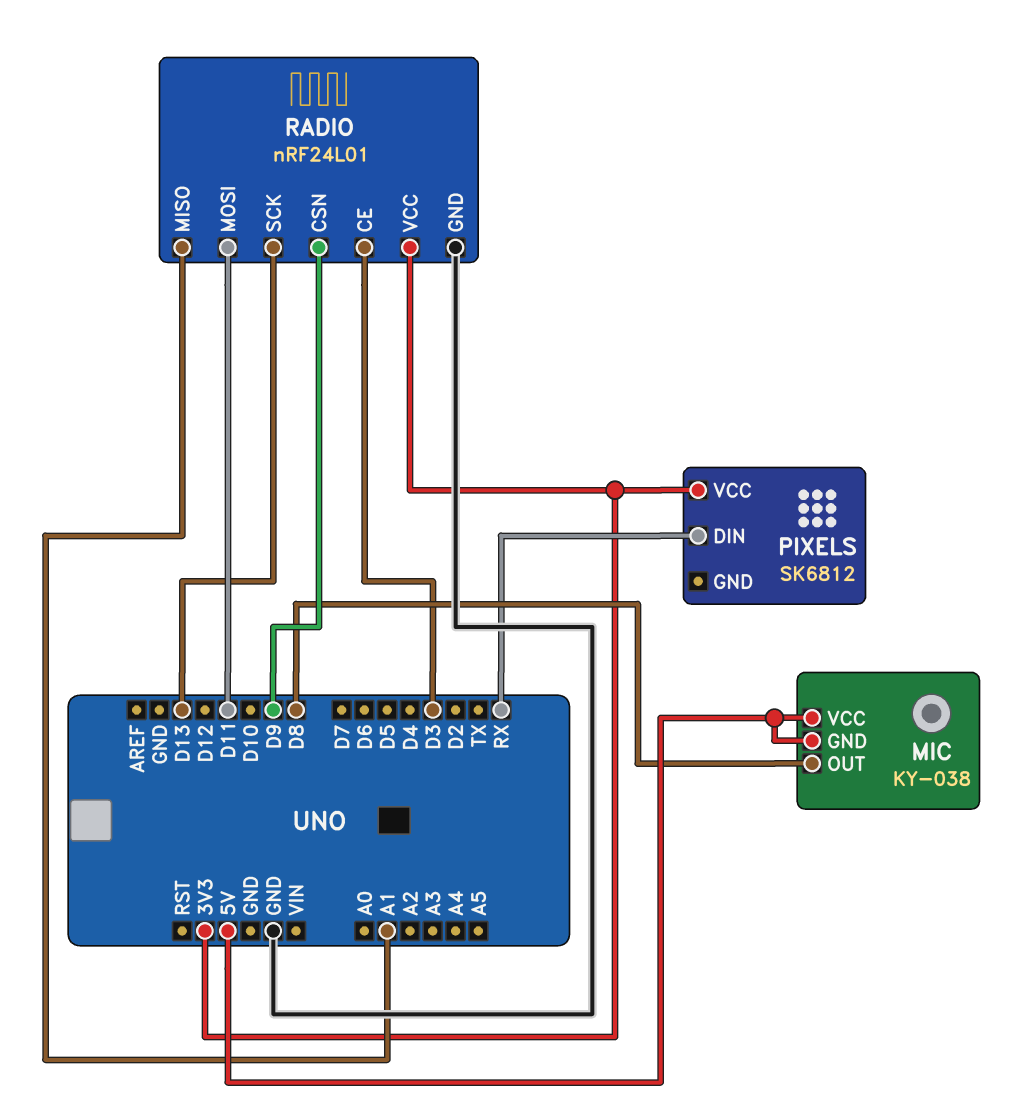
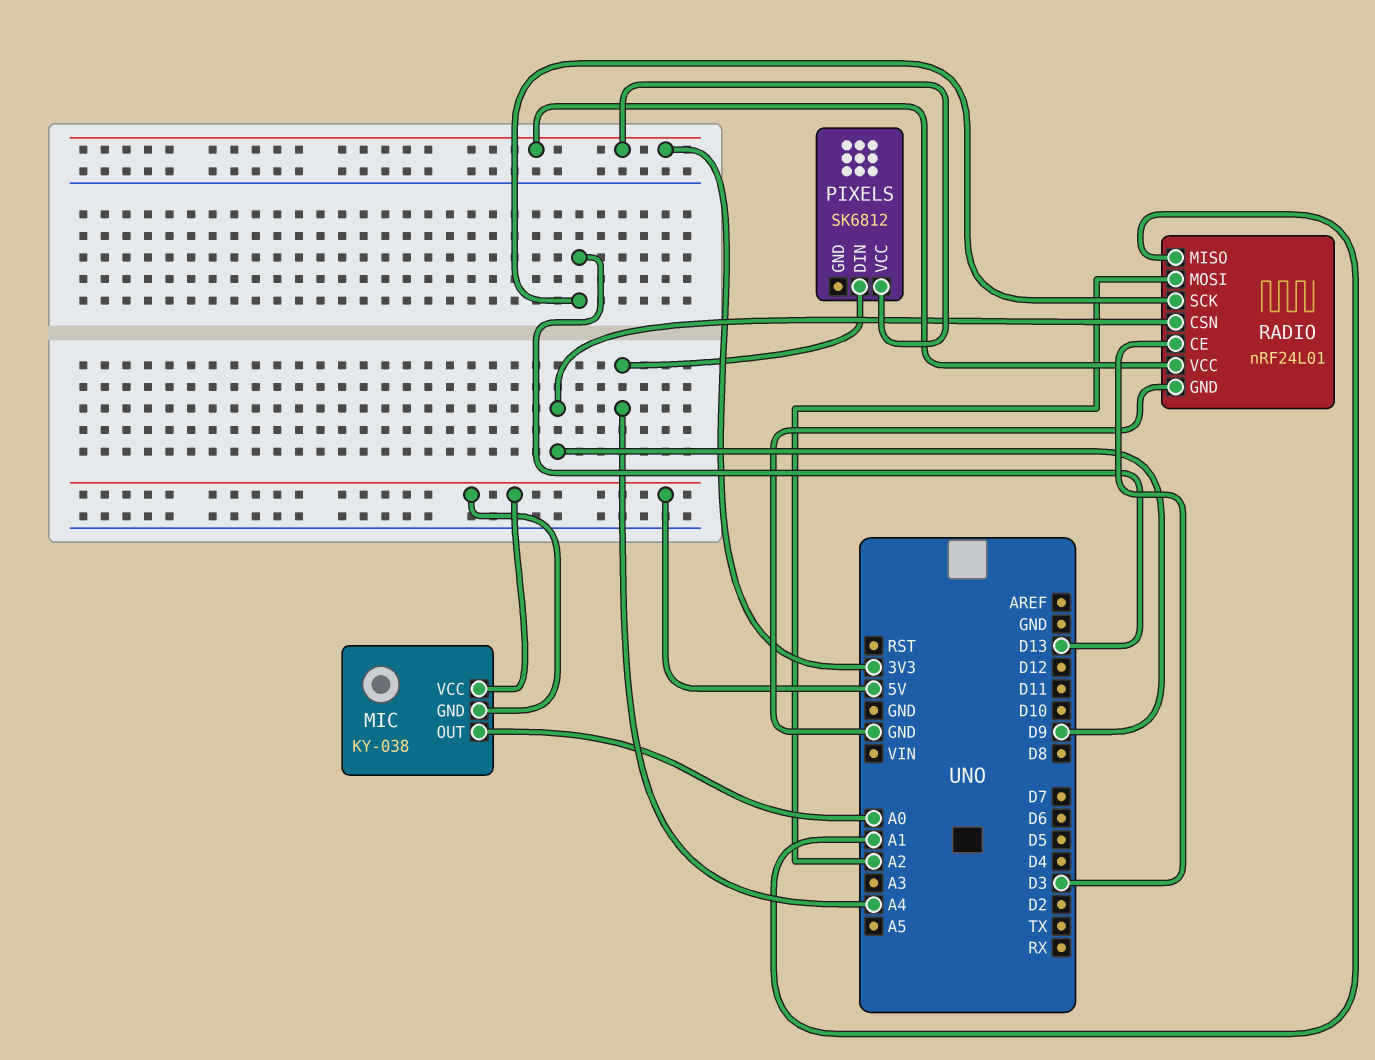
MIC pin OUT: D8 -> A0
PIXELS pin DIN: RX -> A4
RADIO pin MOSI: D11 -> A2

